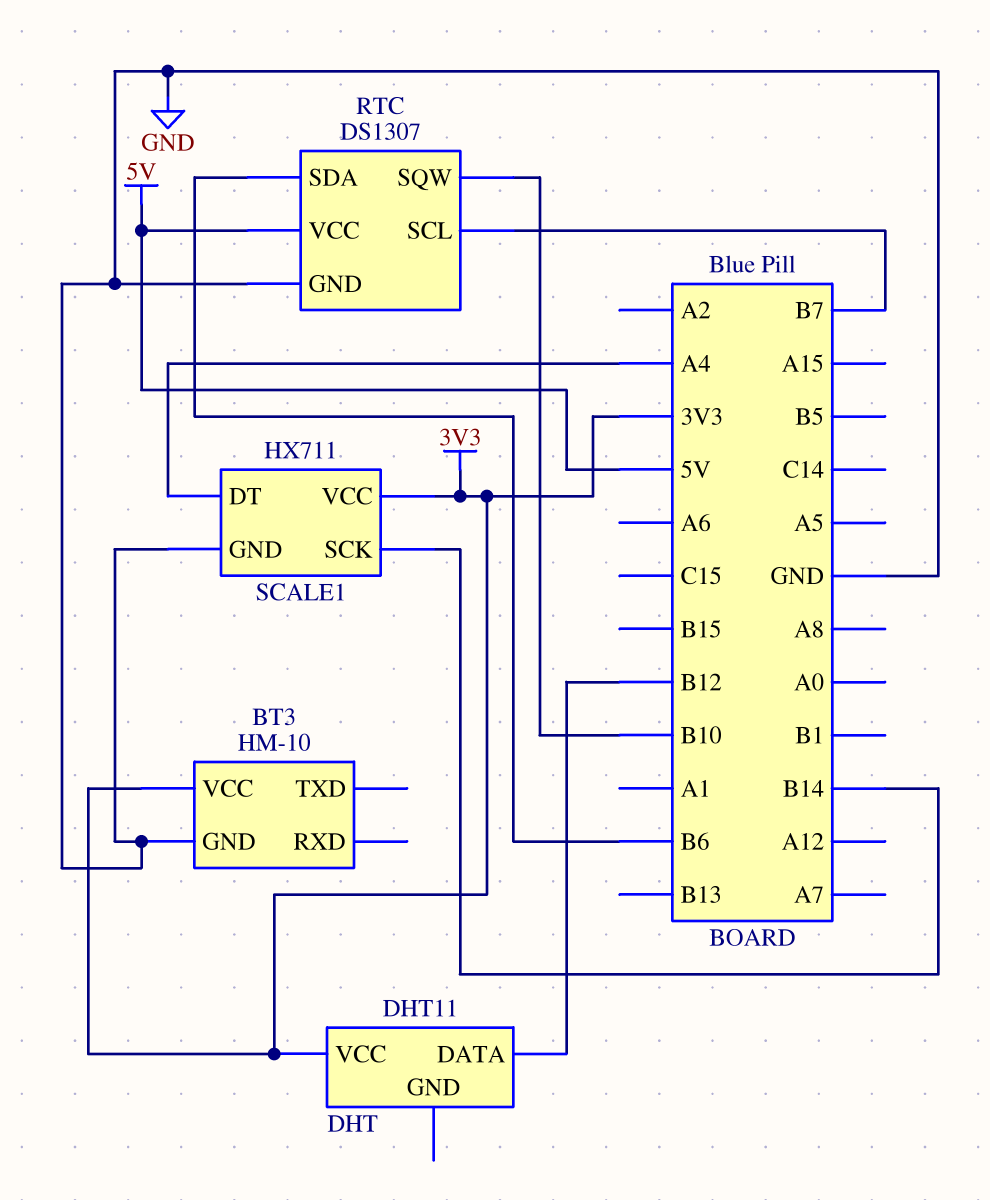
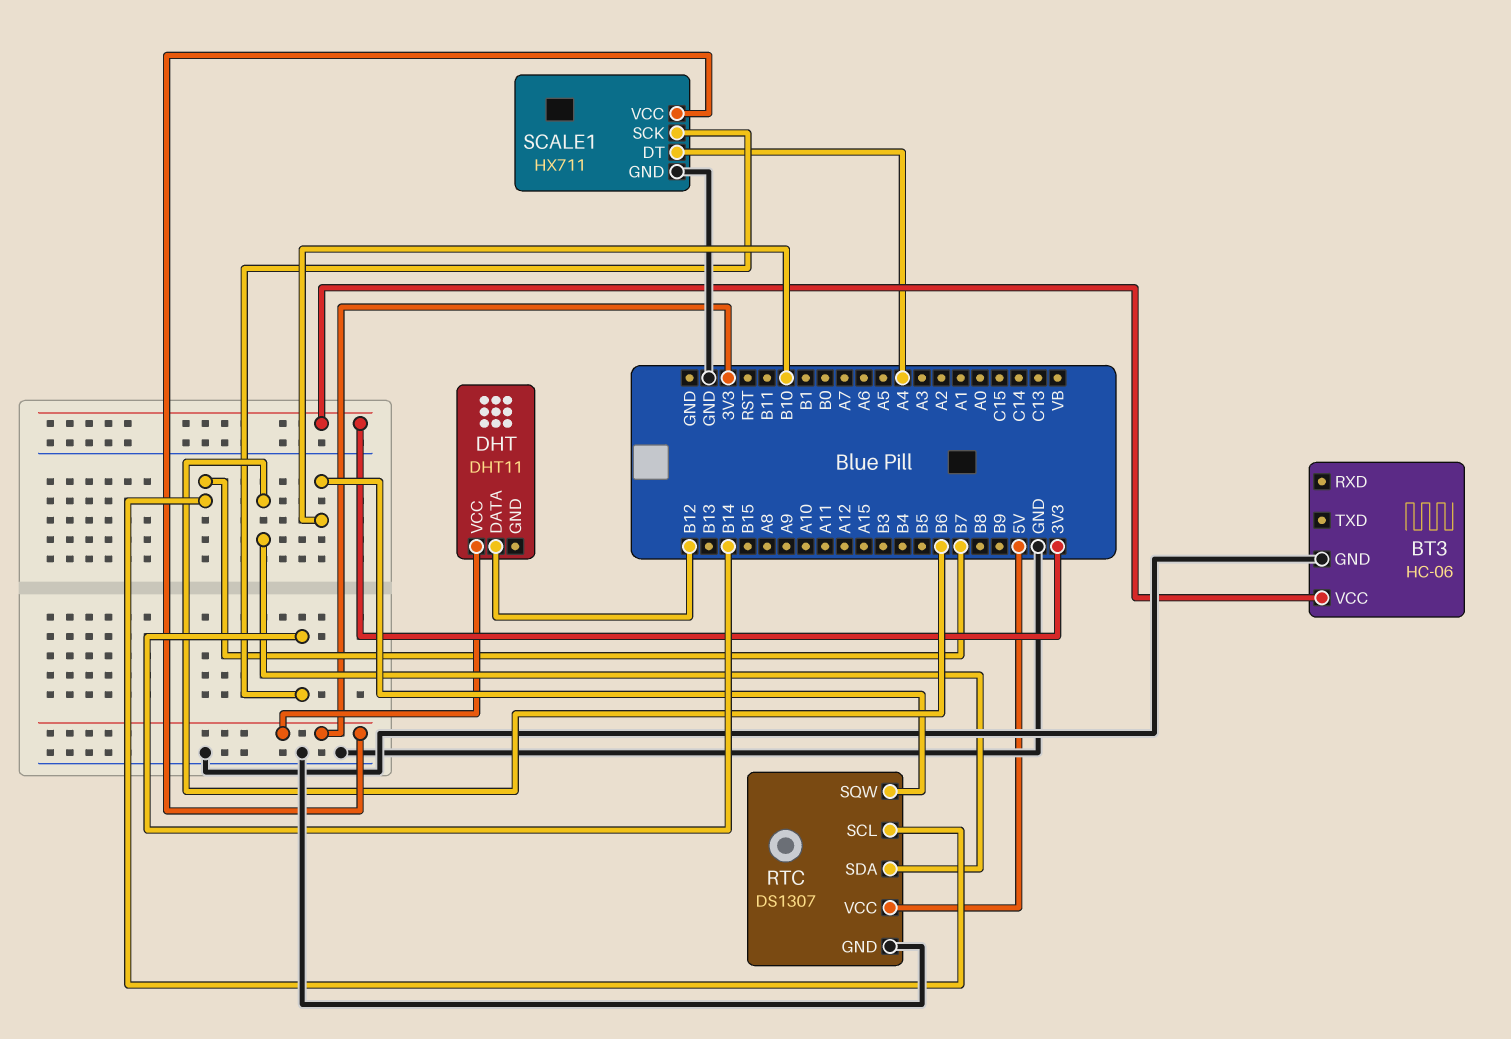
BT3: HM-10 -> HC-06

